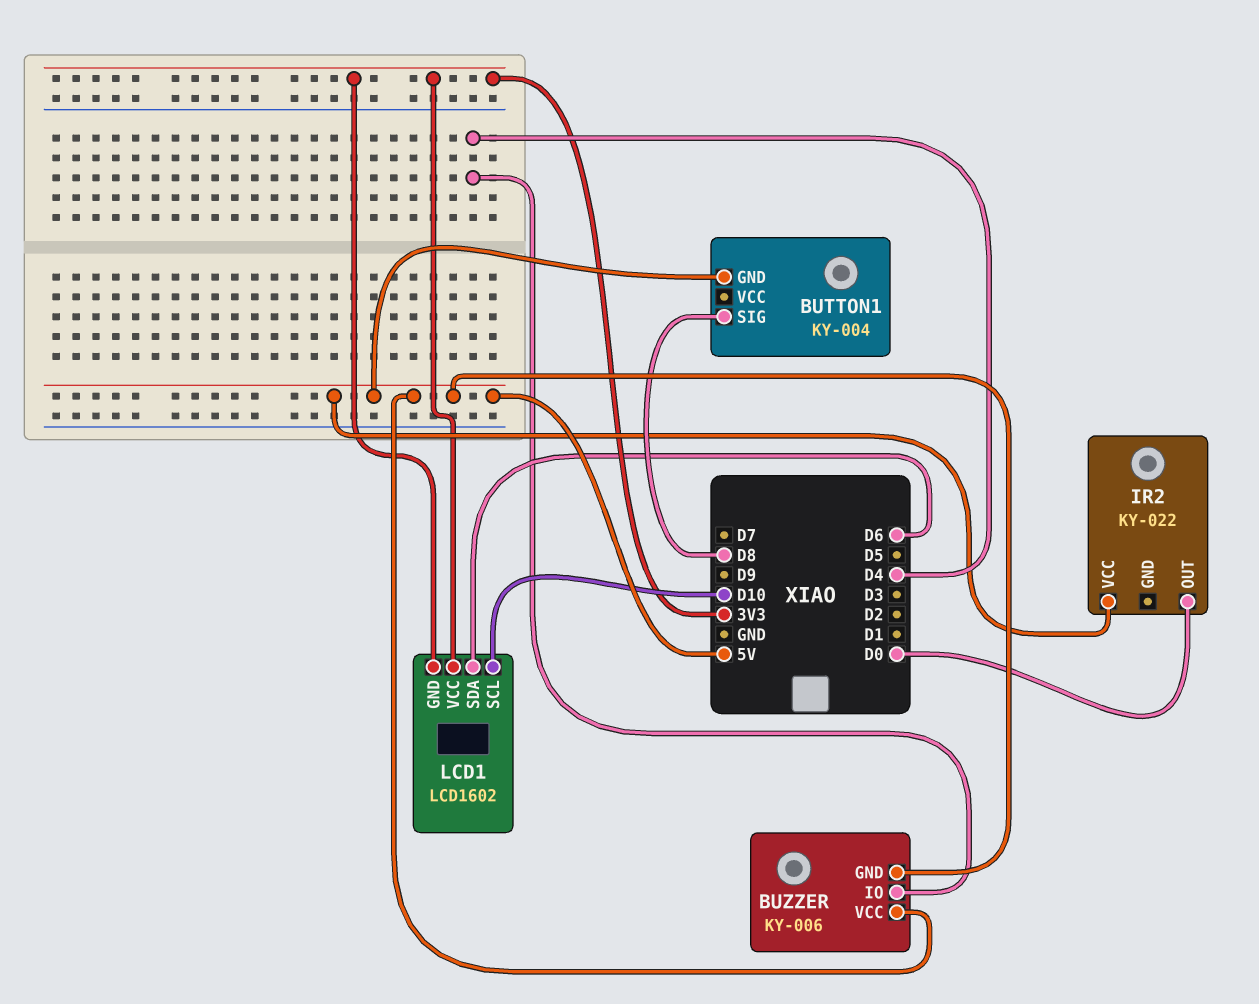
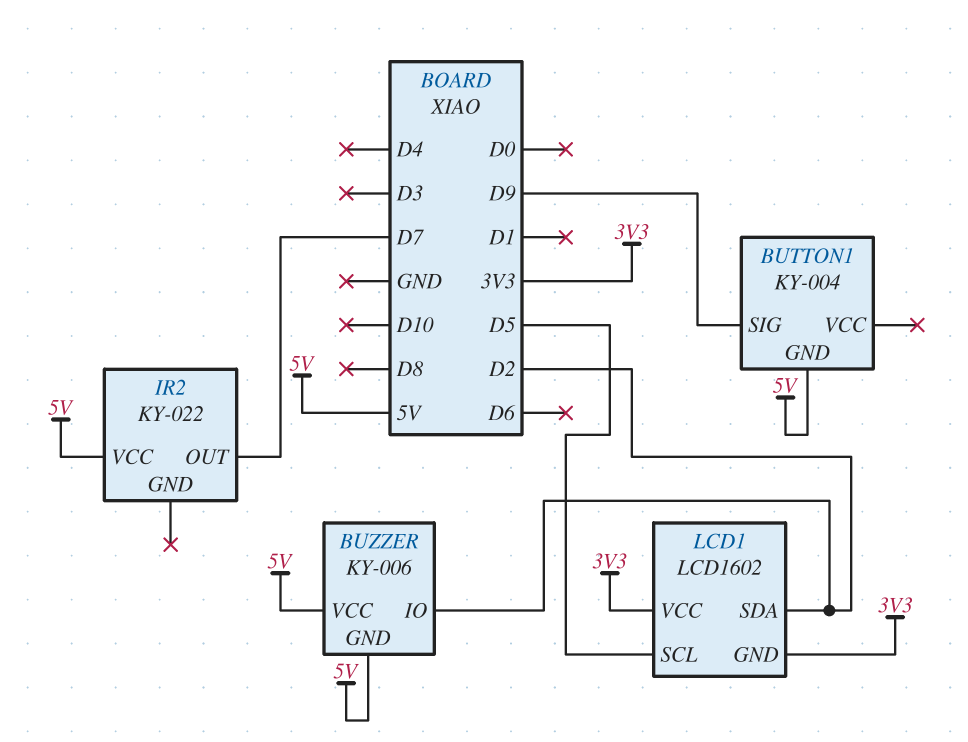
BUTTON1 pin SIG: D8 -> D9
BUZZER pin IO: D4 -> D2
IR2 pin OUT: D0 -> D7
LCD1 pin SCL: D10 -> D5
LCD1 pin SDA: D6 -> D2

